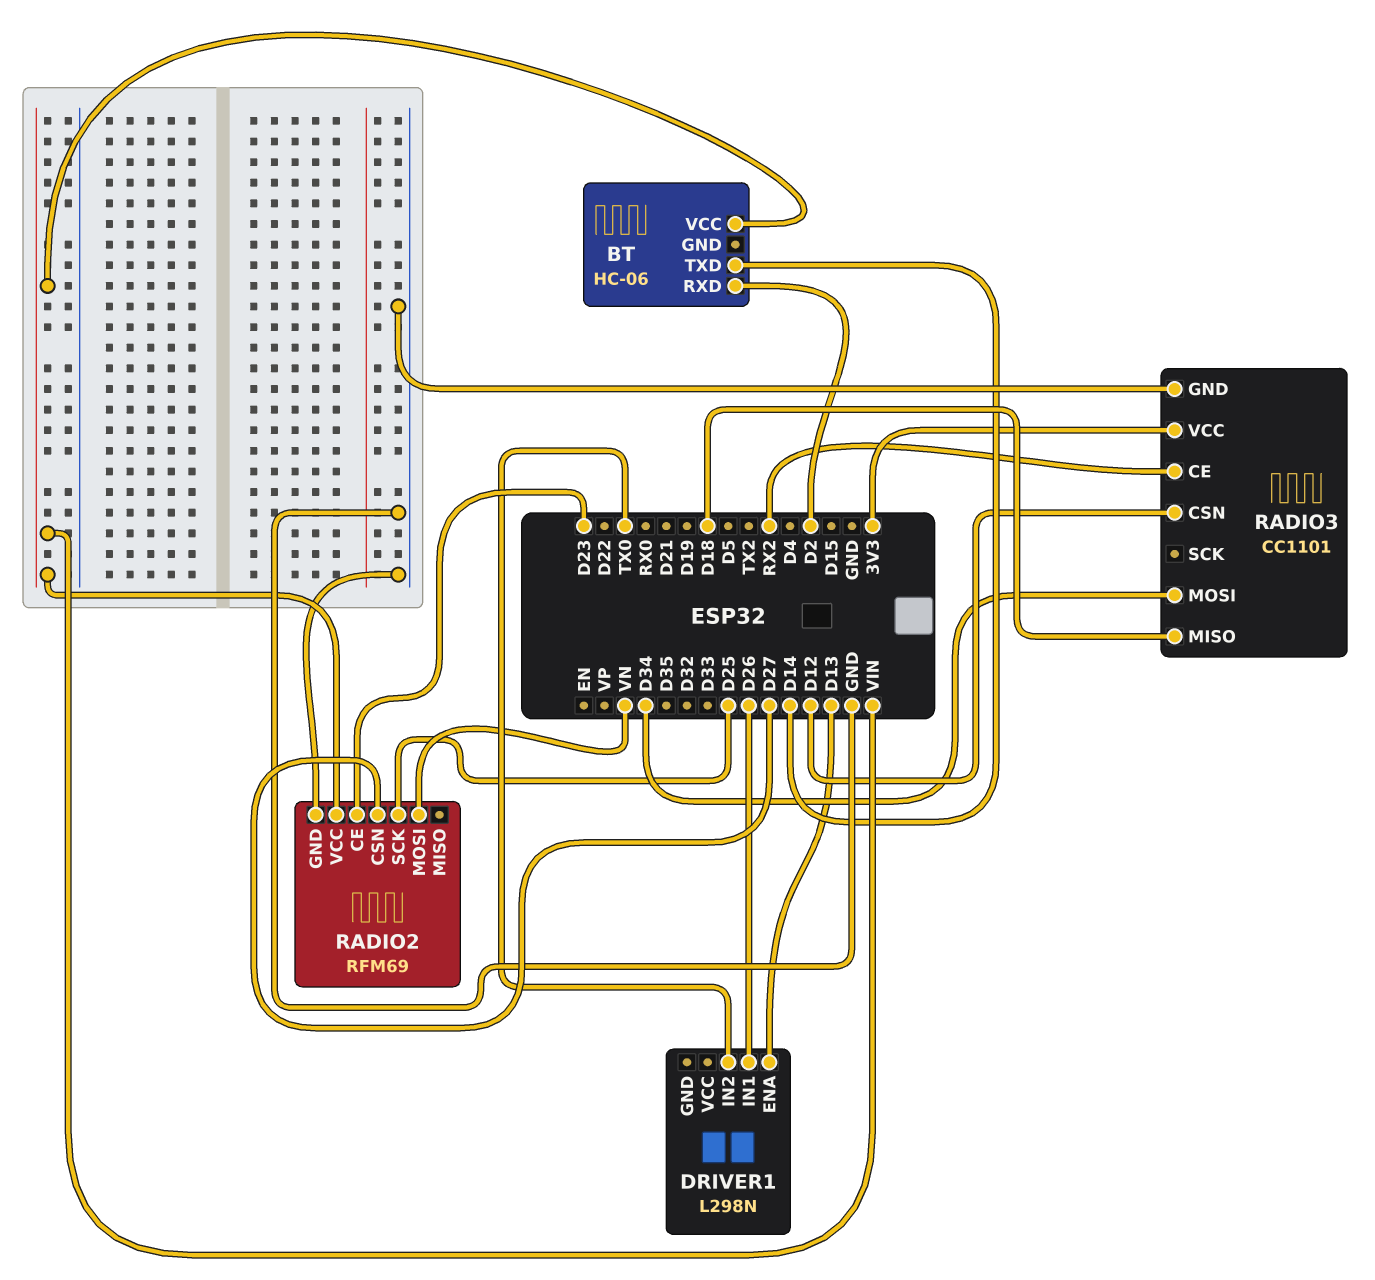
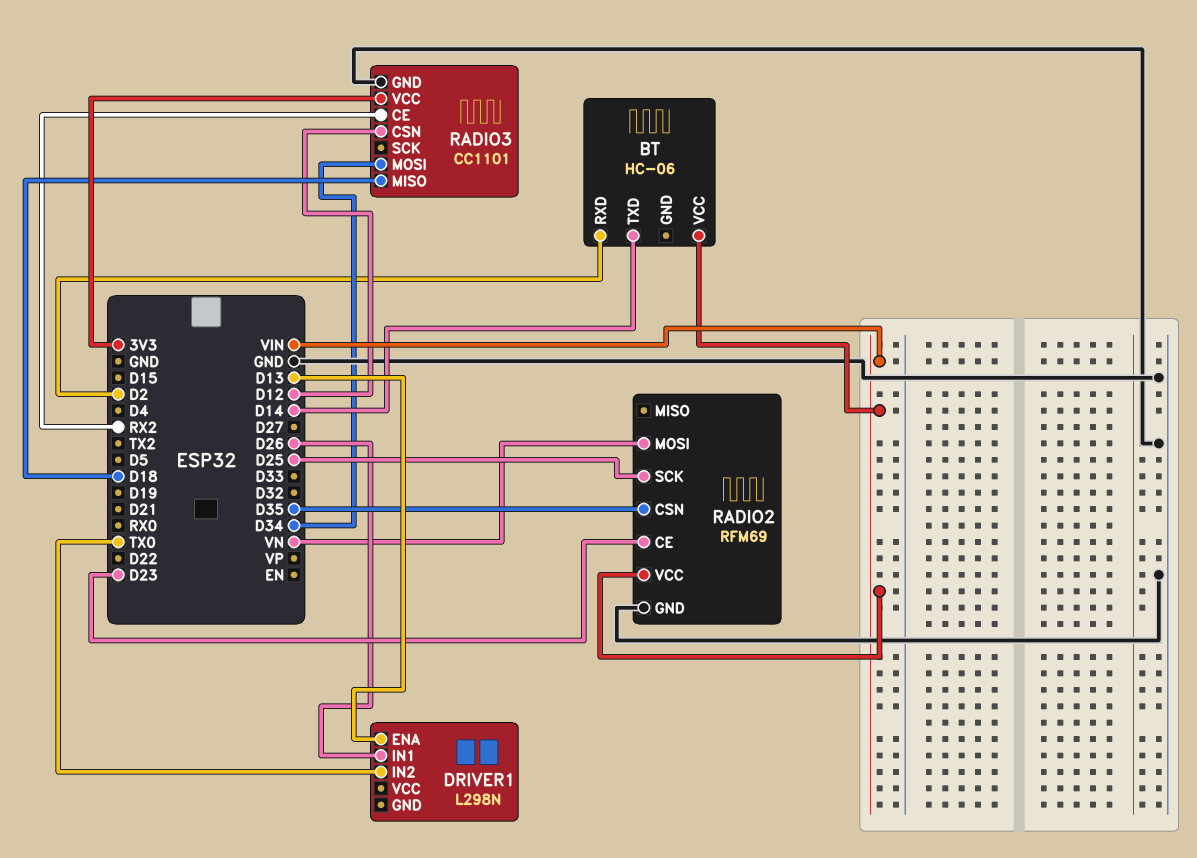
RADIO2 pin CSN: D27 -> D35

